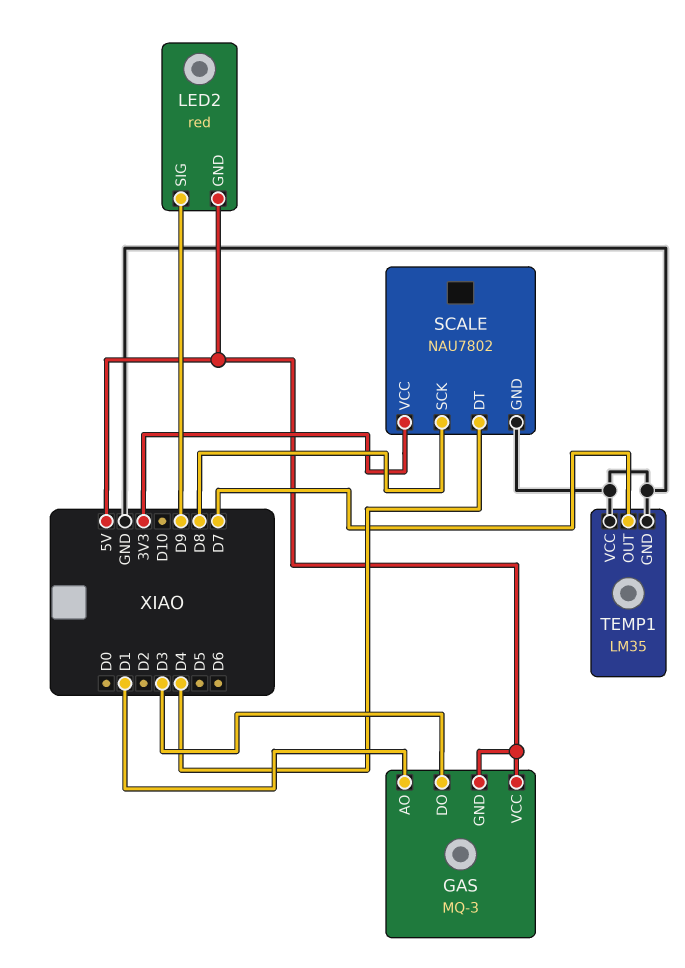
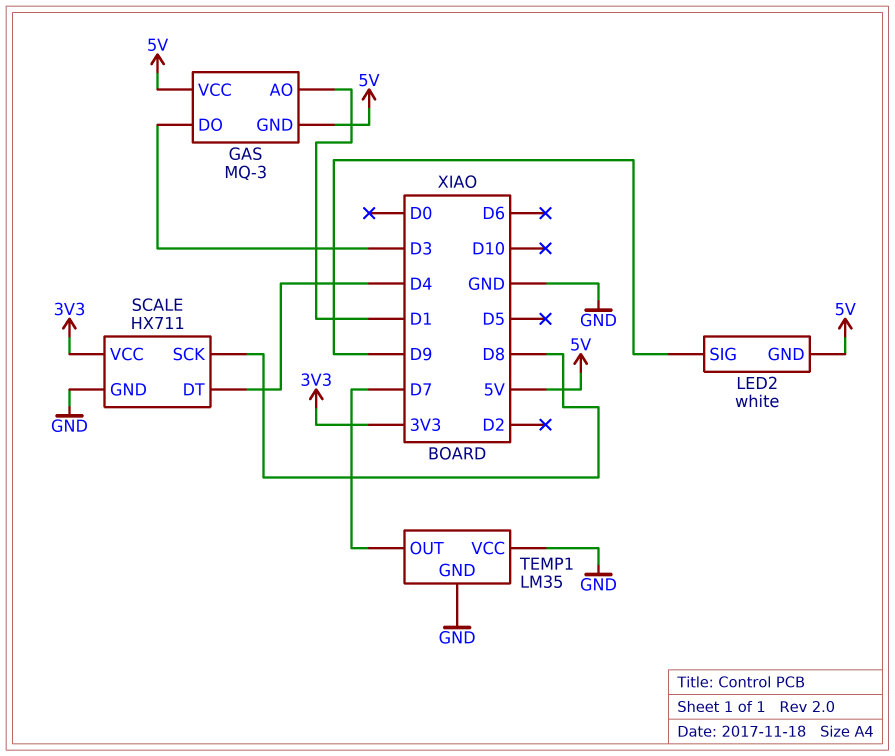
LED2: red -> white
SCALE: NAU7802 -> HX711

